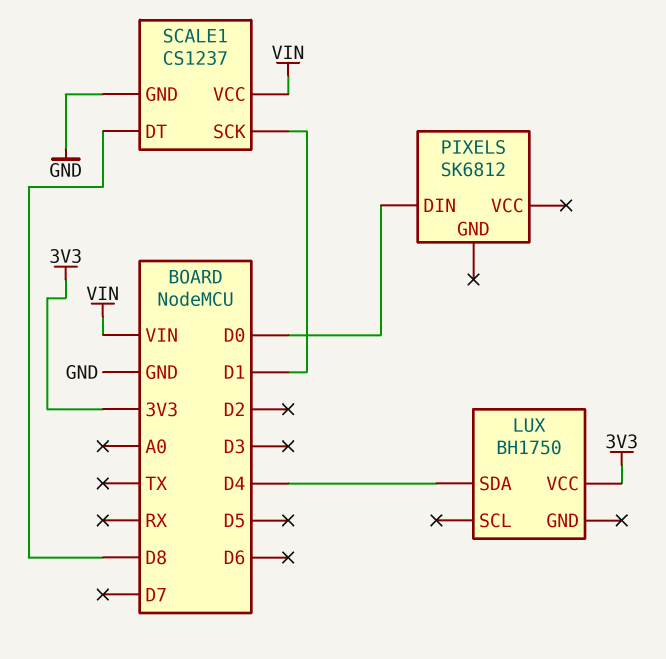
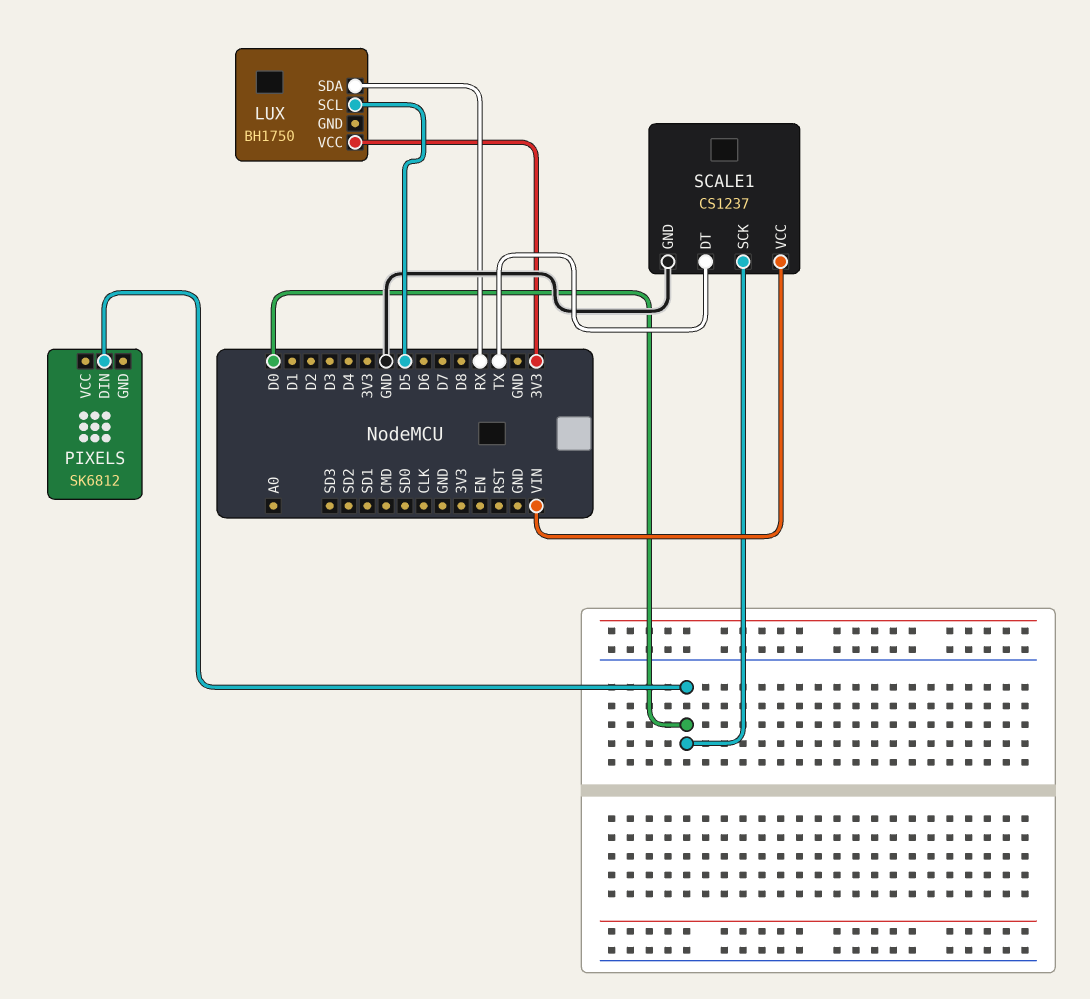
LUX pin SCL: none -> D5
LUX pin SDA: D4 -> RX
SCALE1 pin DT: D8 -> TX
SCALE1 pin SCK: D1 -> D0

